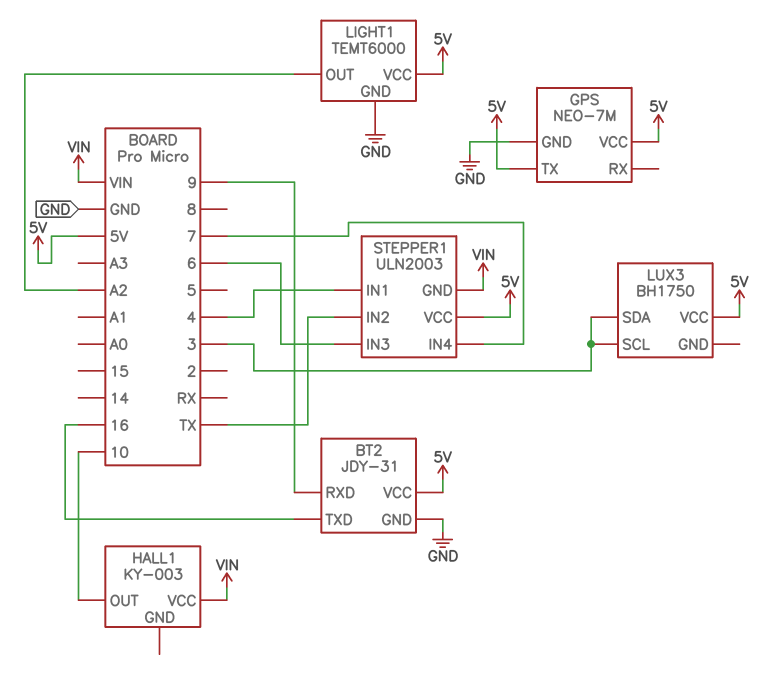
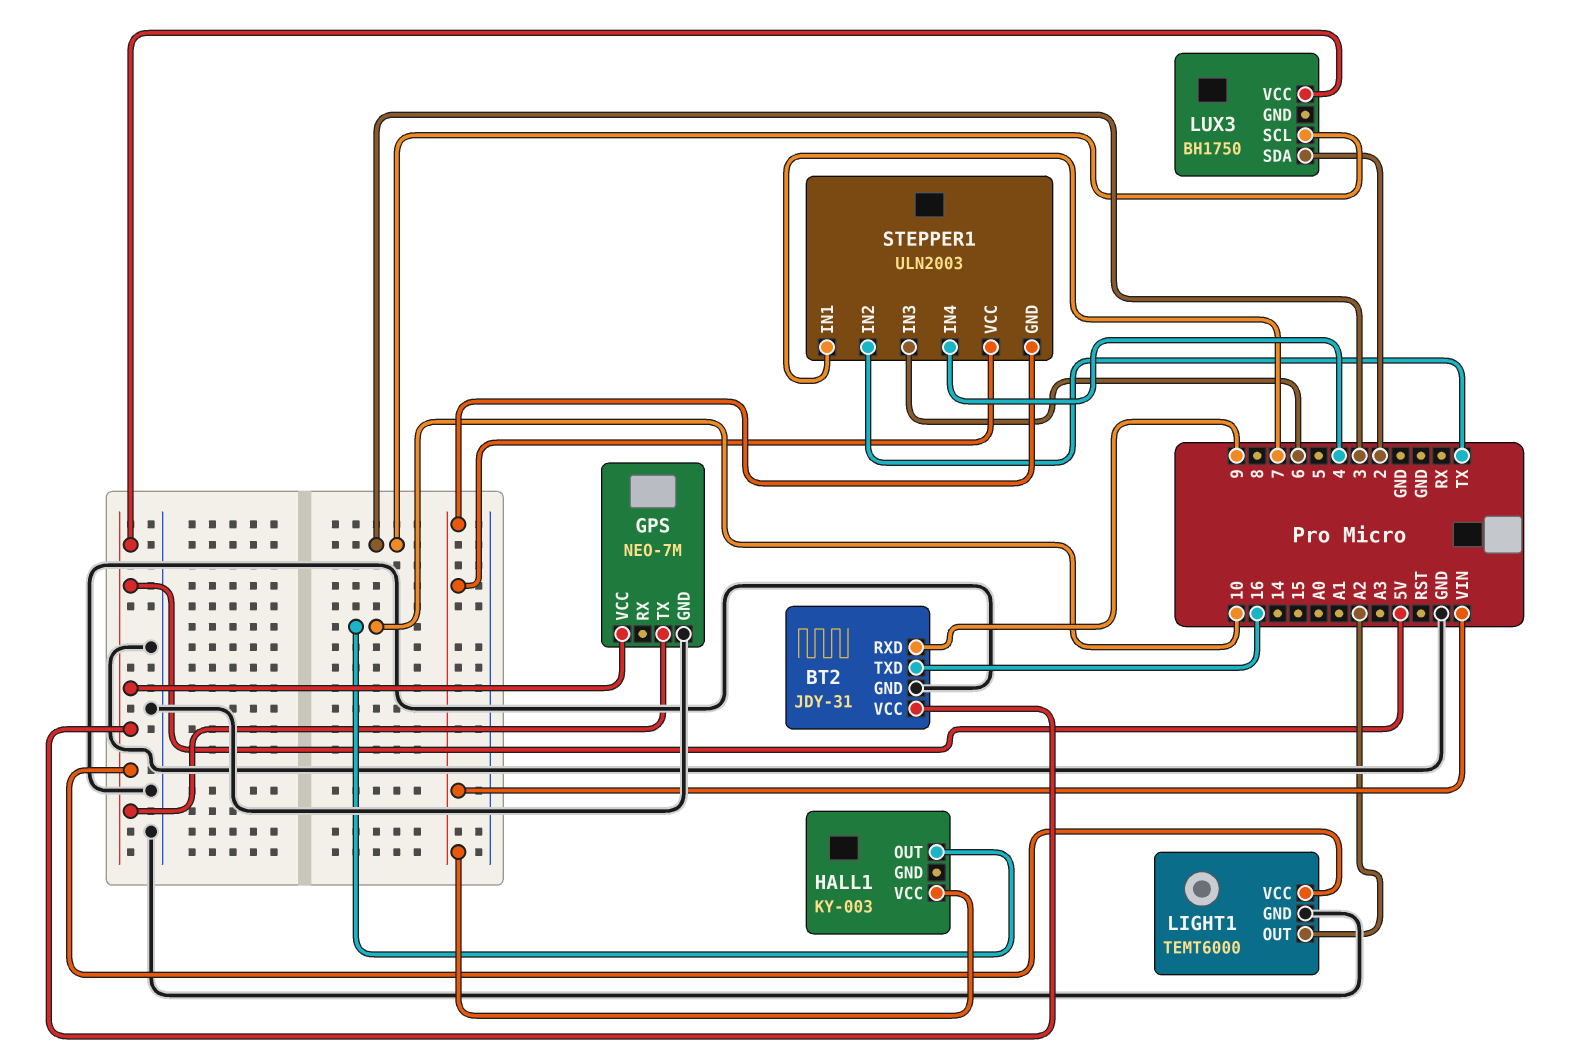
LUX3 pin SDA: 3 -> 2
STEPPER1 pin IN1: 4 -> 7
STEPPER1 pin IN4: 7 -> 4
STEPPER1 pin VCC: 5V -> VIN

